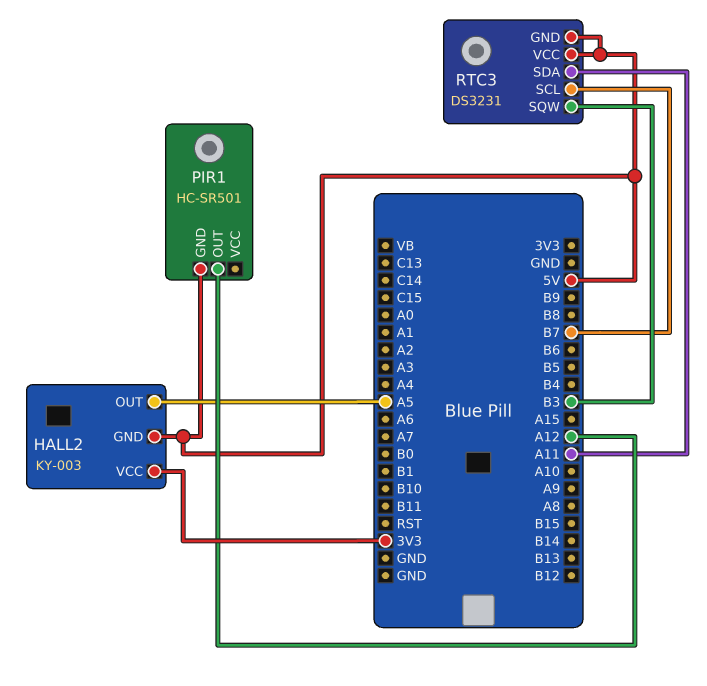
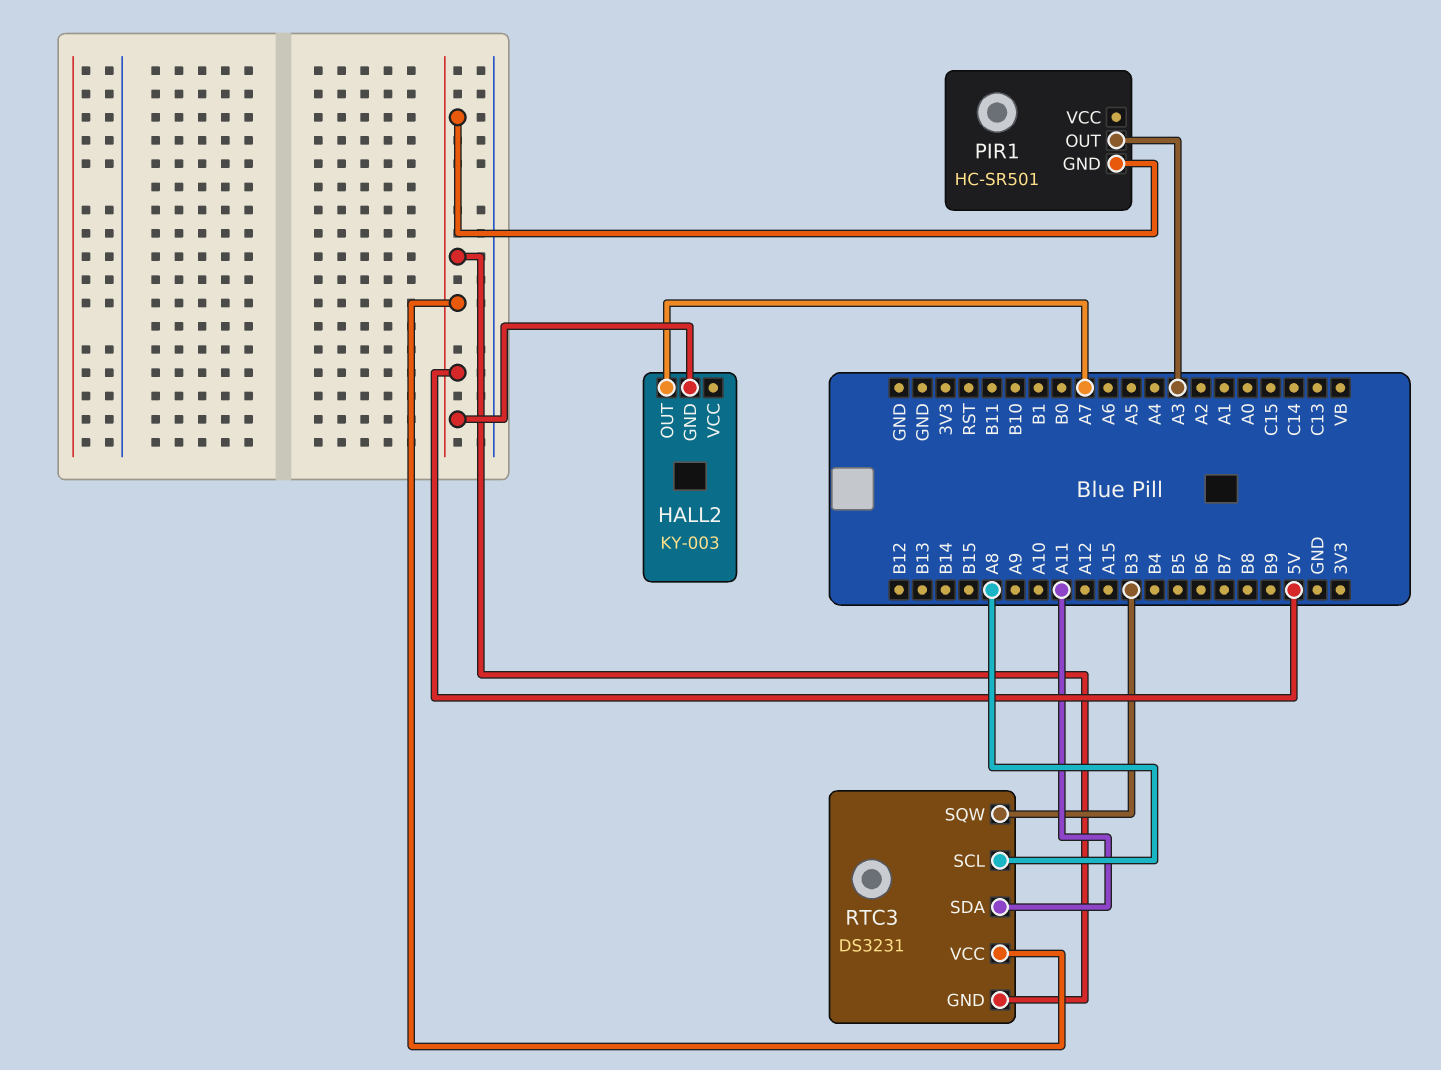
HALL2 pin OUT: A5 -> A7
HALL2 pin VCC: 3V3 -> none
PIR1 pin OUT: A12 -> A3
RTC3 pin SCL: B7 -> A8

